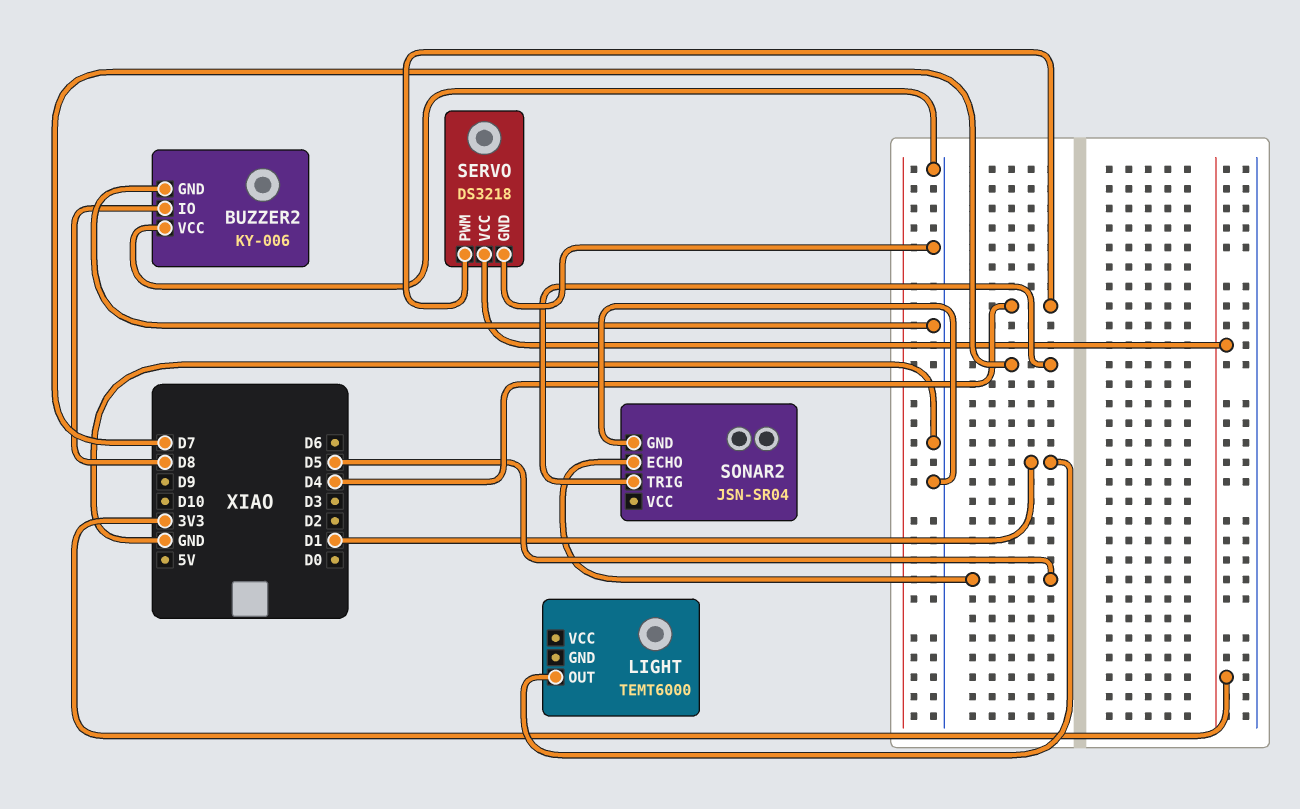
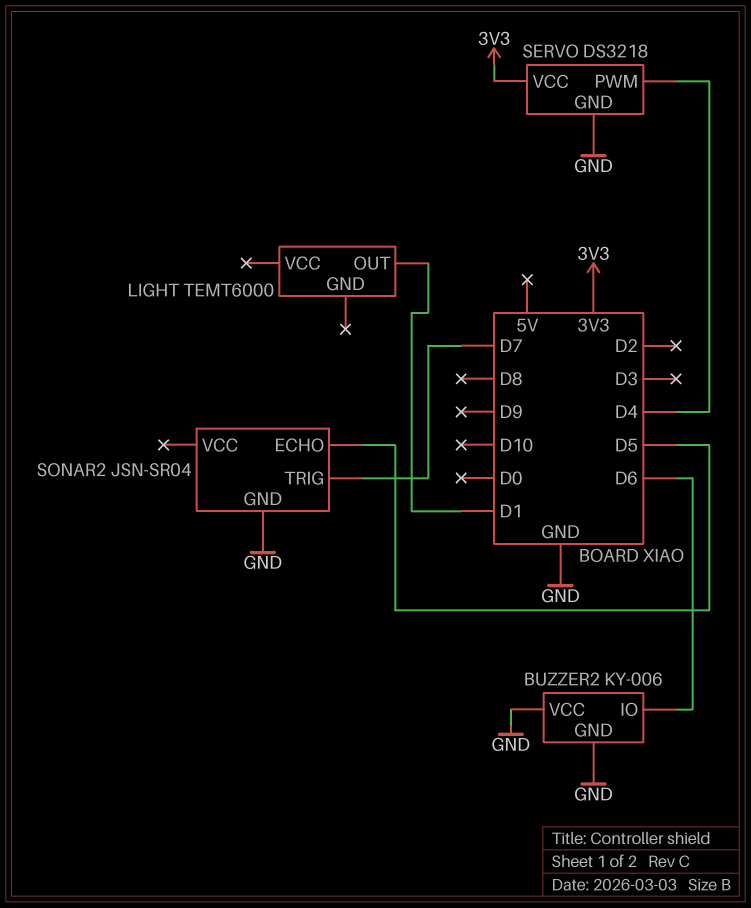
BUZZER2 pin IO: D8 -> D6

